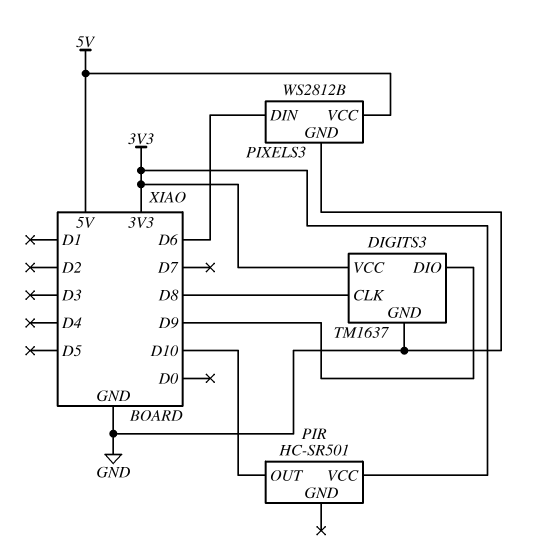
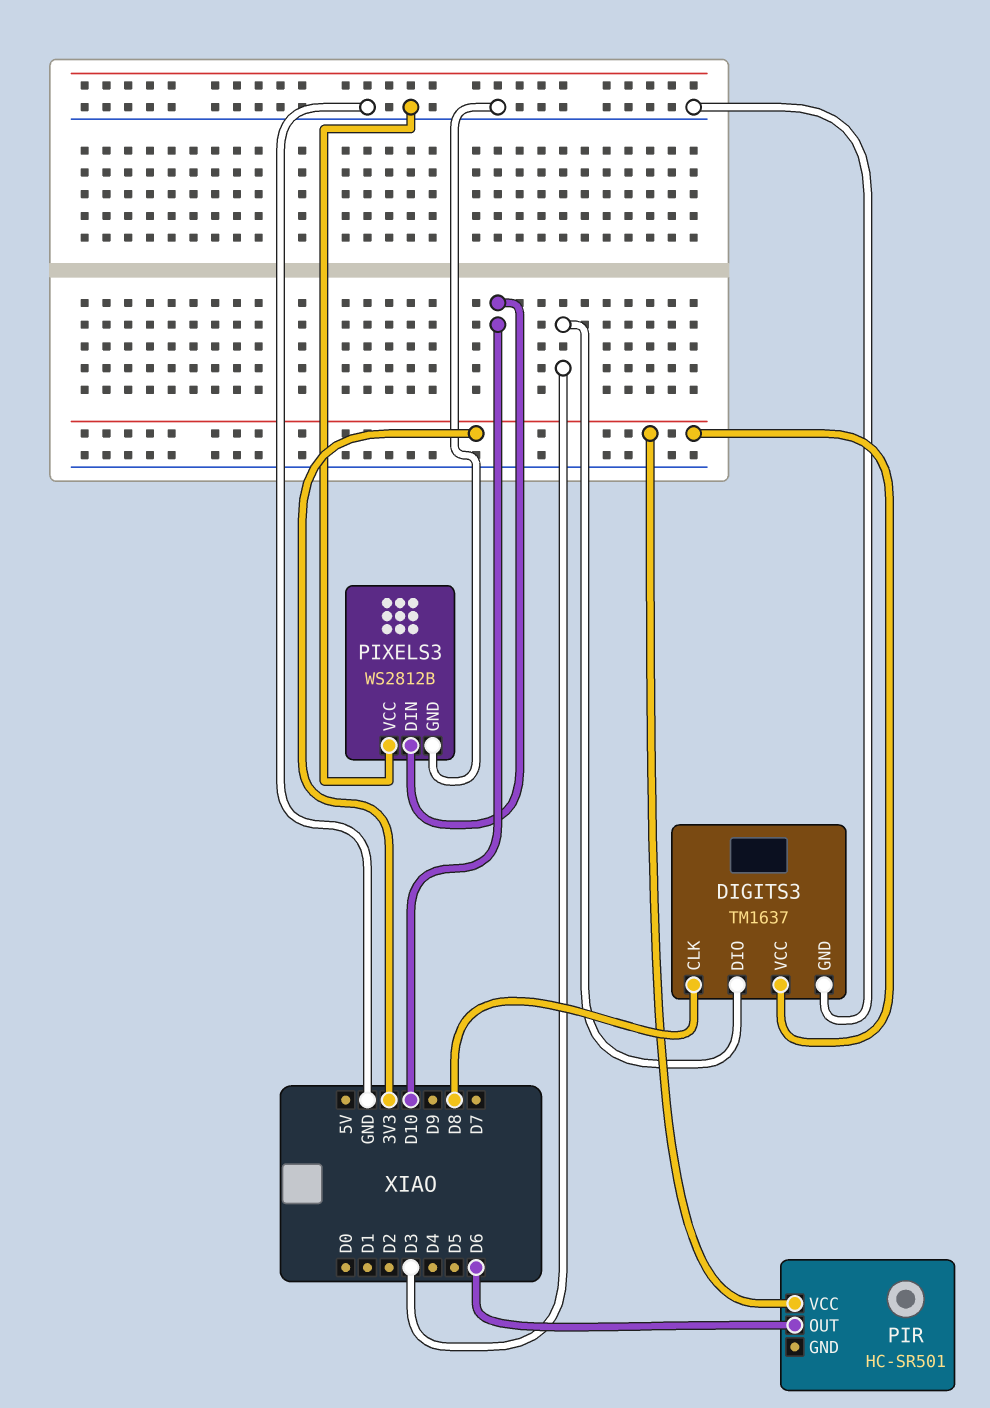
DIGITS3 pin DIO: D9 -> D3
PIR pin OUT: D10 -> D6
PIXELS3 pin DIN: D6 -> D10
PIXELS3 pin VCC: 5V -> GND

